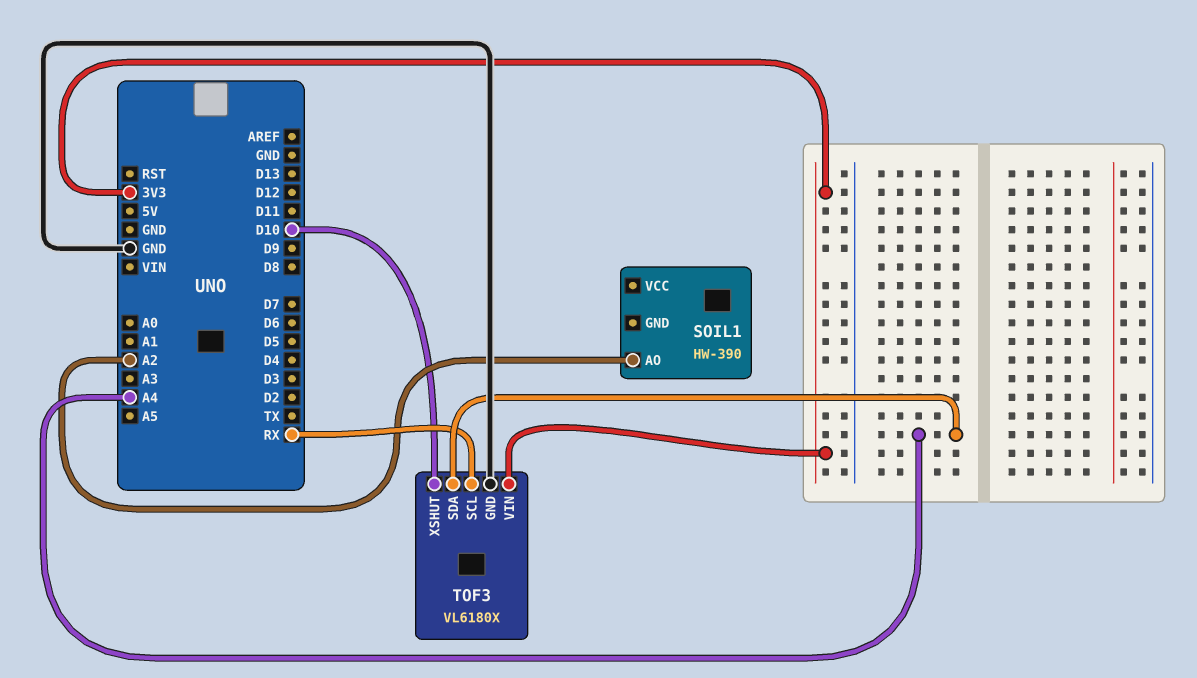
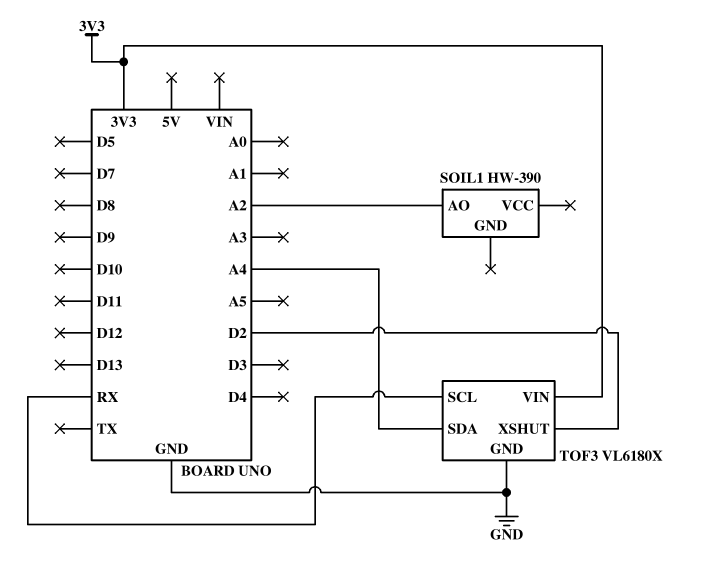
TOF3 pin XSHUT: D10 -> D2

